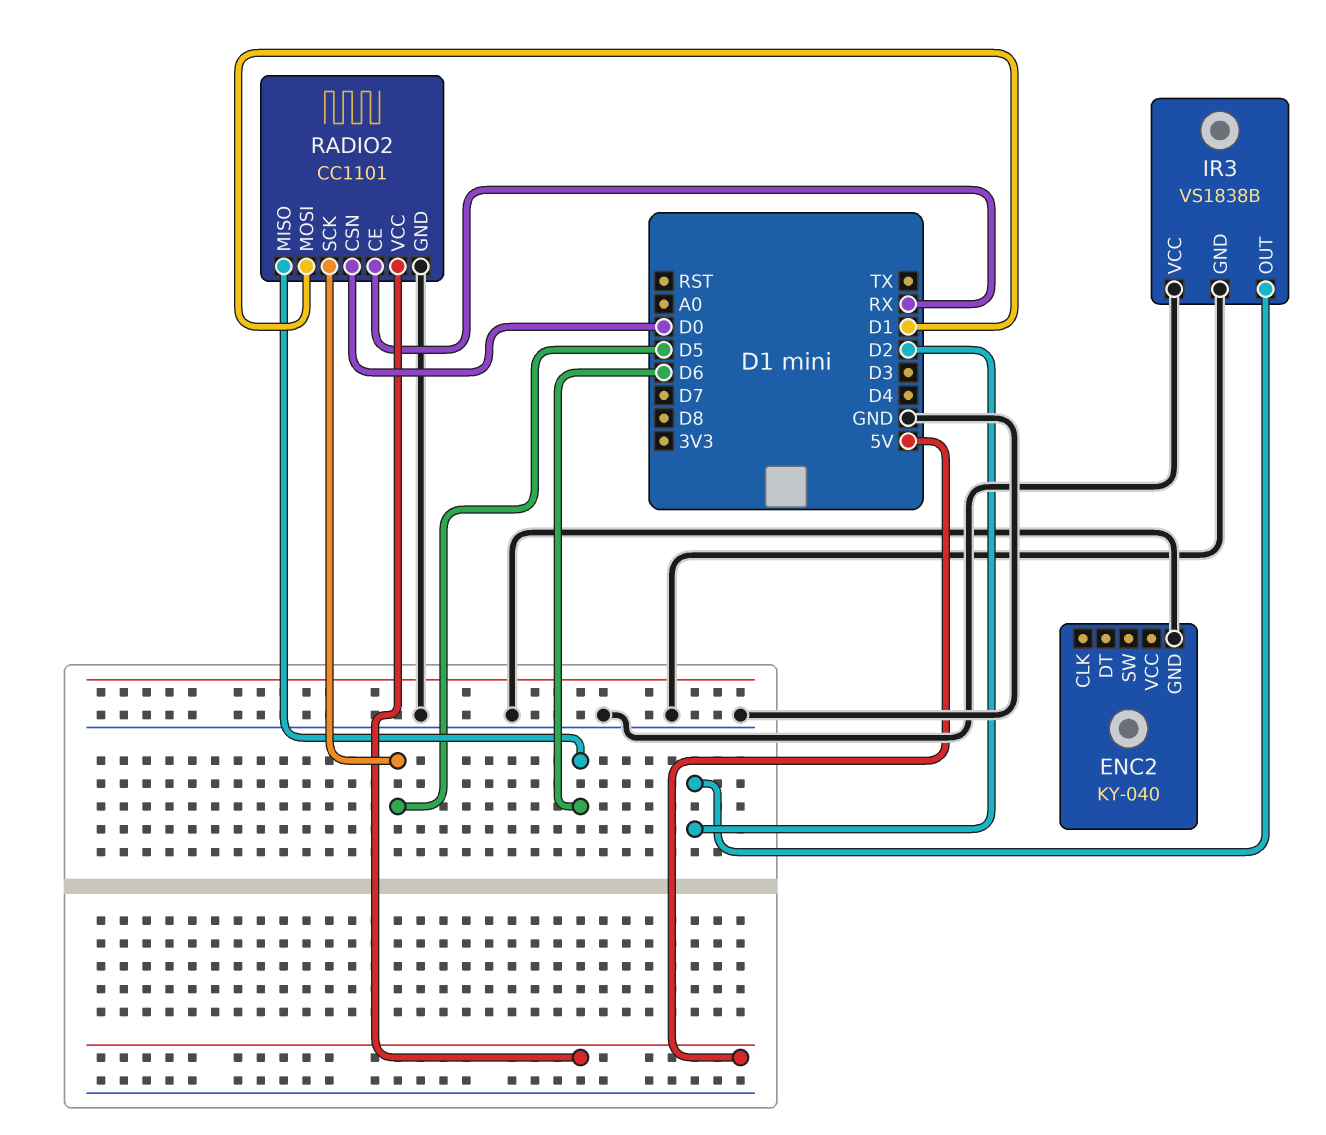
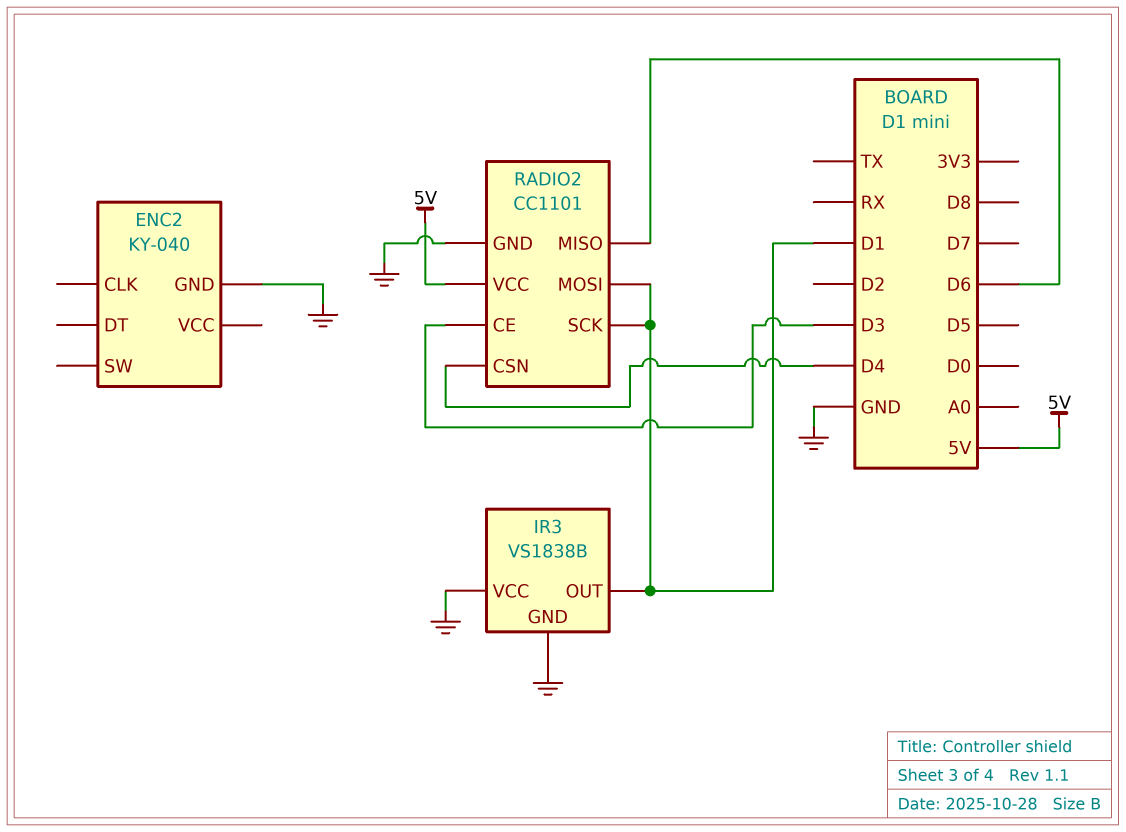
IR3 pin OUT: D2 -> D1
RADIO2 pin CE: RX -> D3
RADIO2 pin CSN: D0 -> D4
RADIO2 pin SCK: D5 -> D1

